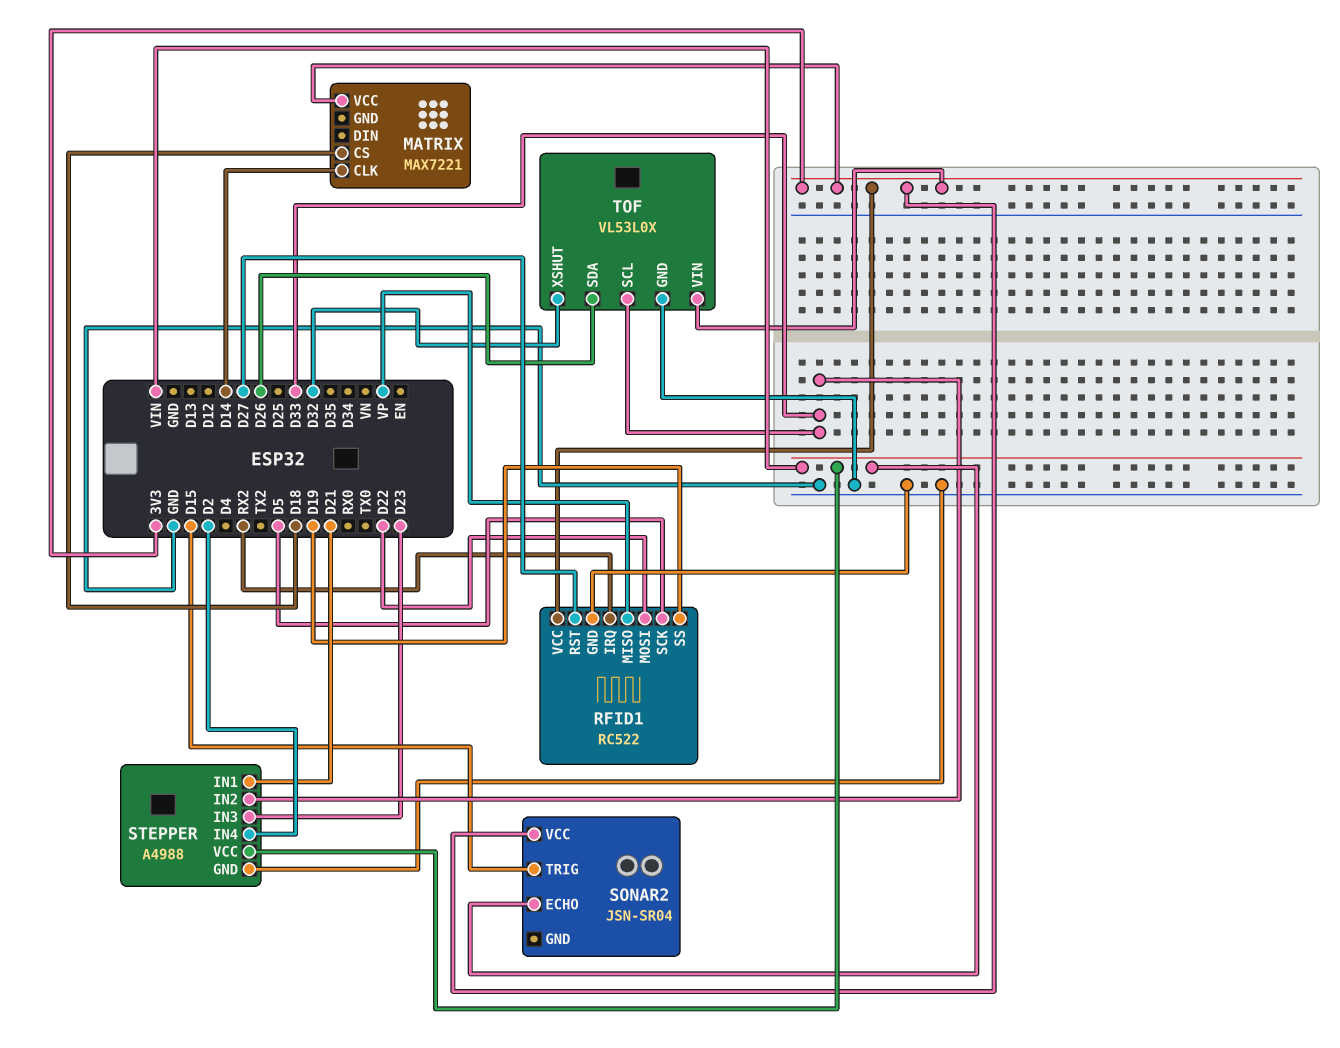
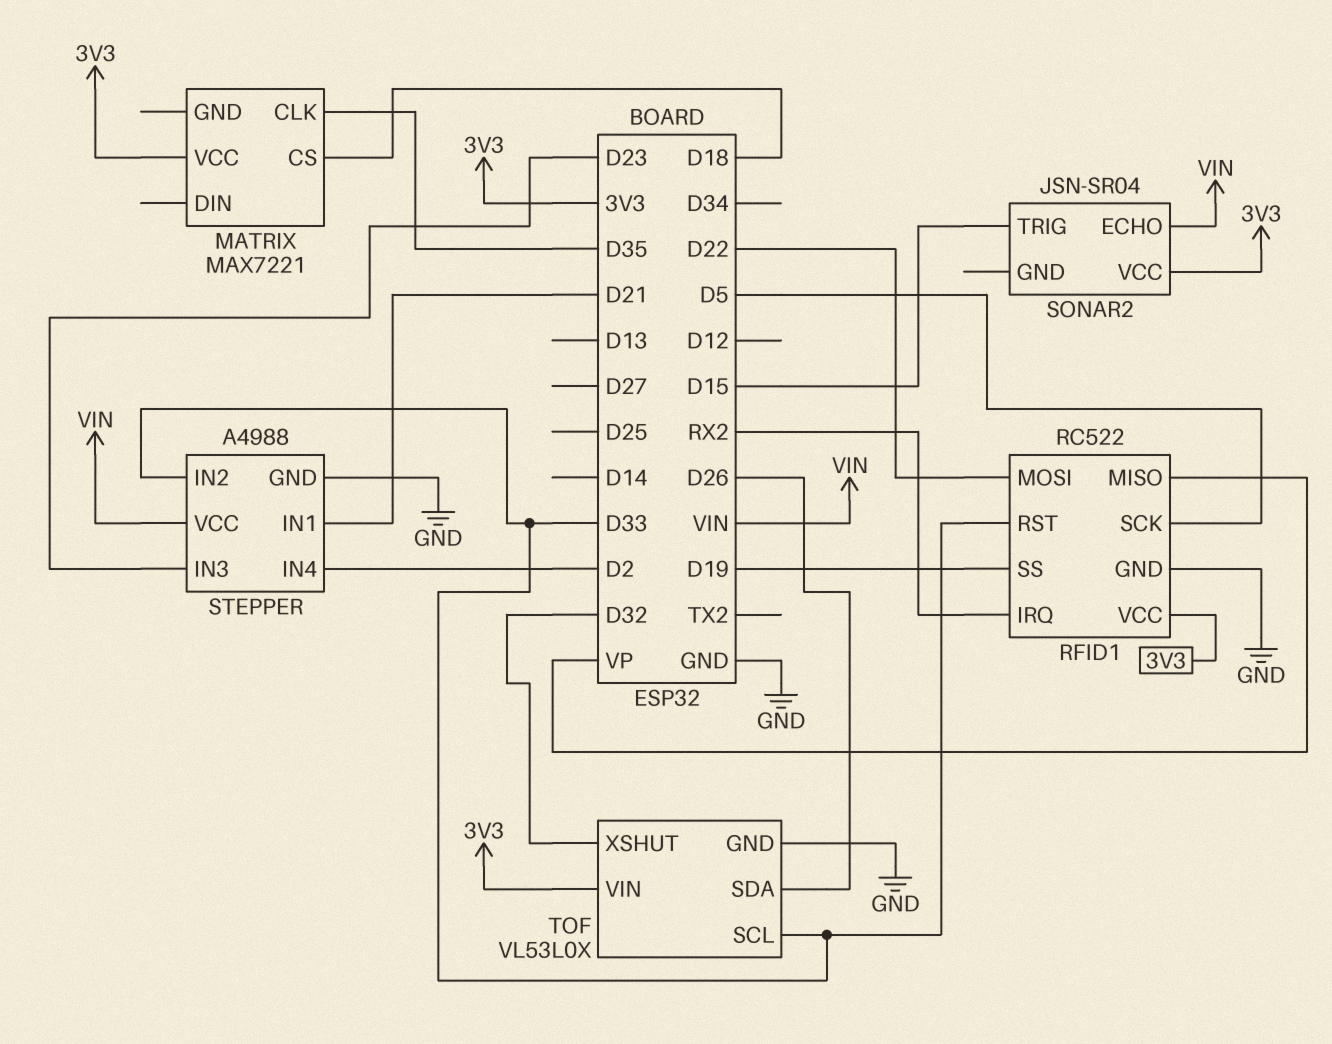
MATRIX pin CLK: D14 -> D35
RFID1 pin RST: D27 -> D33

